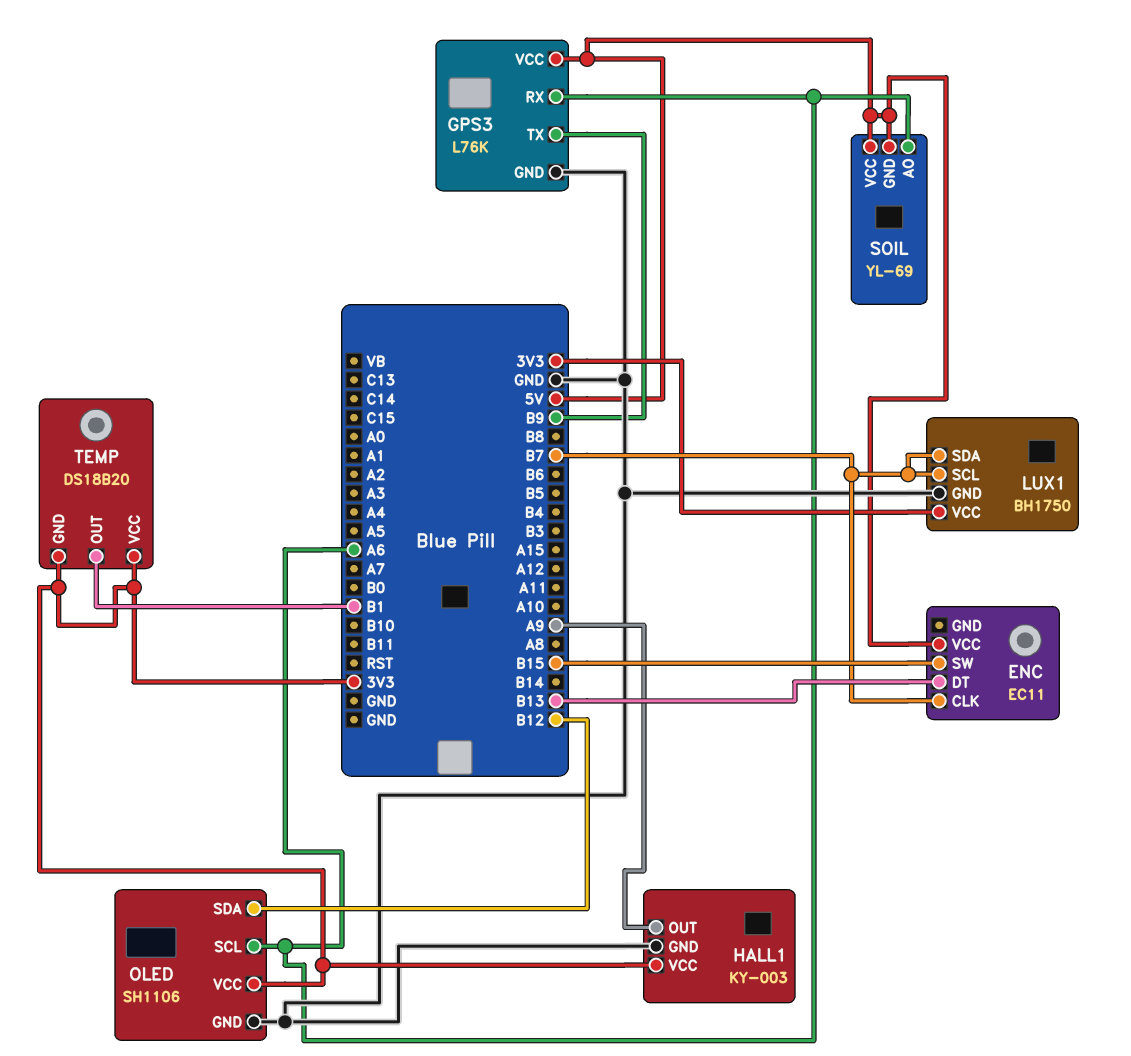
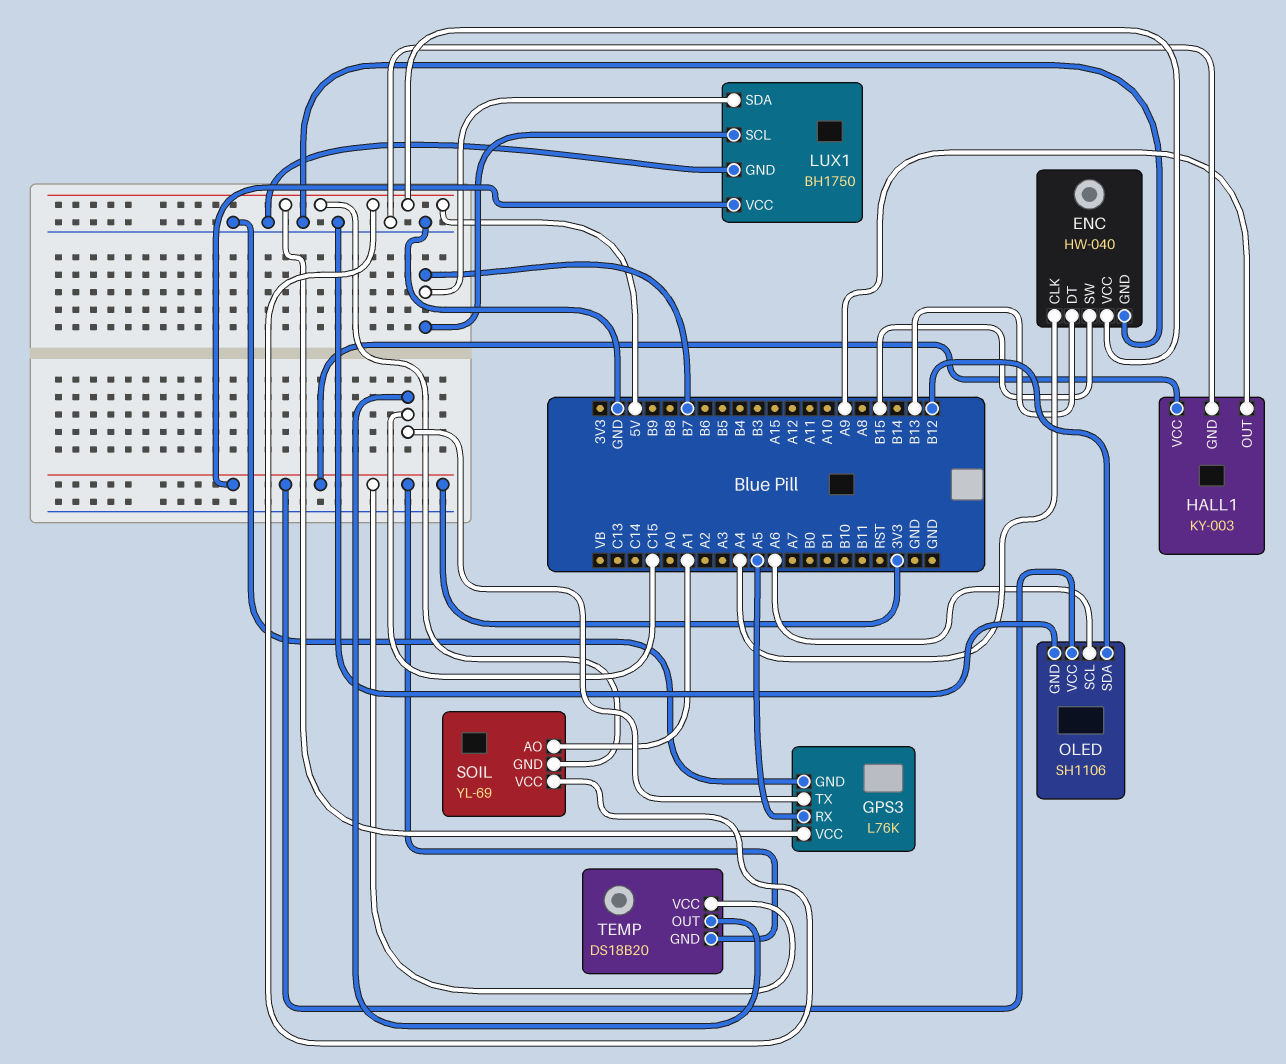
ENC: EC11 -> HW-040
ENC pin CLK: B7 -> A4
ENC pin GND: none -> GND
GPS3 pin RX: A6 -> A5
GPS3 pin TX: B9 -> C15
SOIL pin AO: A6 -> A1
TEMP pin OUT: B1 -> C15

